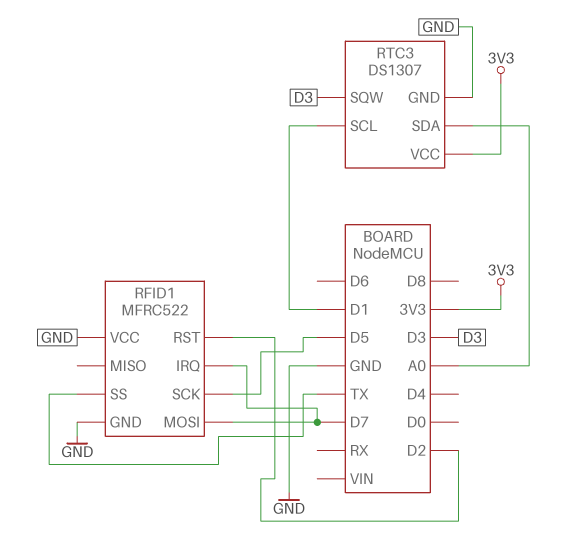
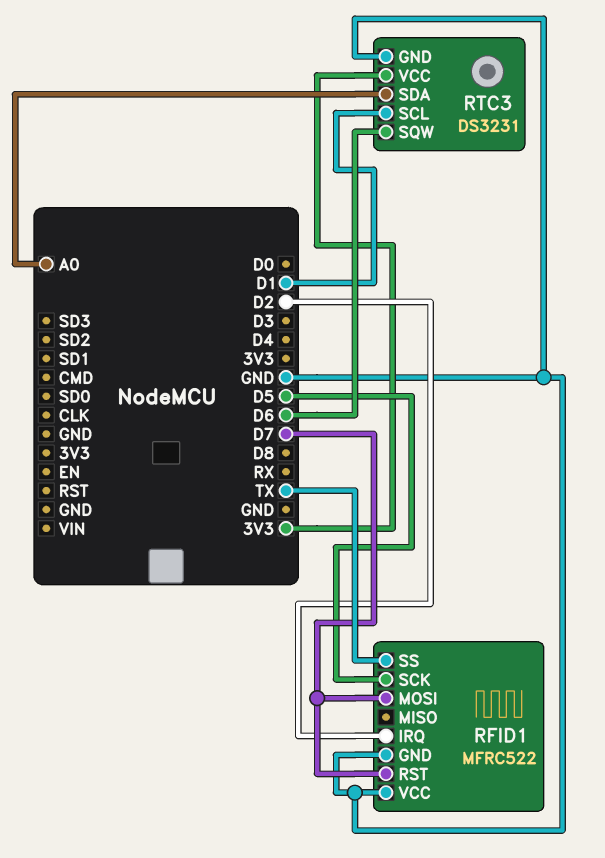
RFID1 pin IRQ: D7 -> D2
RFID1 pin RST: D2 -> D7
RTC3: DS1307 -> DS3231
RTC3 pin SQW: D3 -> D6

